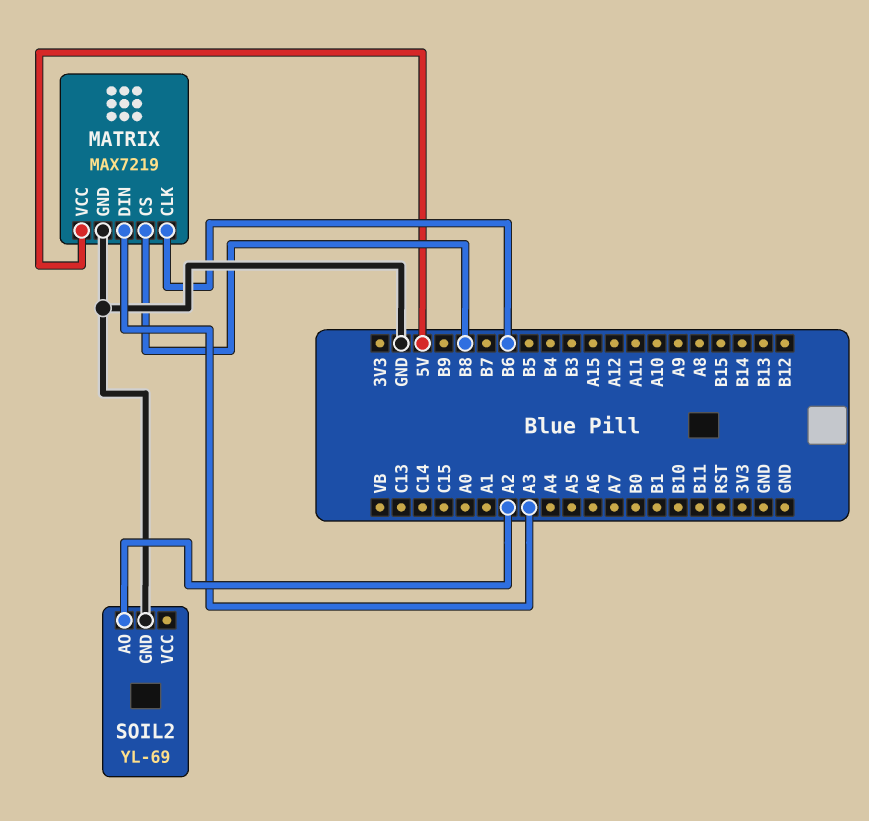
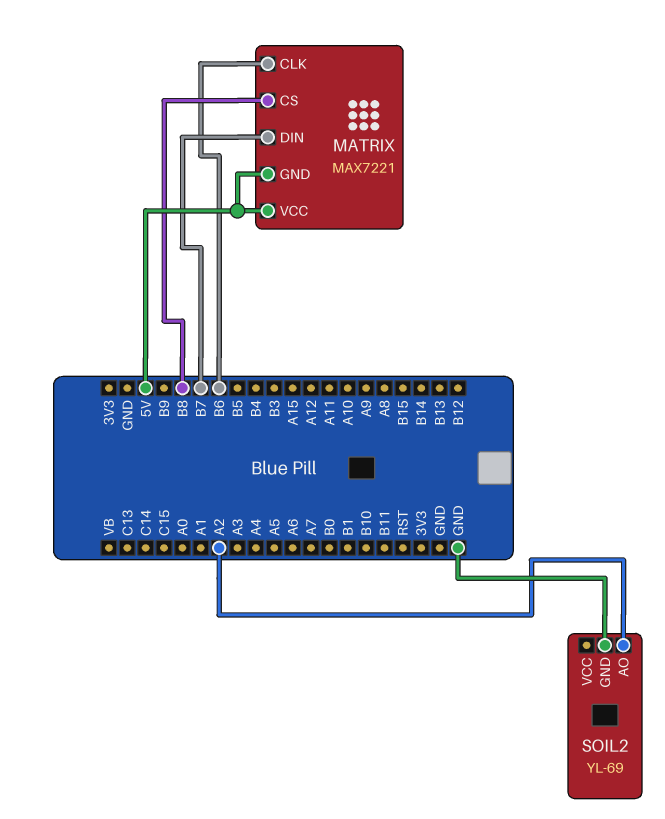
MATRIX: MAX7219 -> MAX7221
MATRIX pin DIN: A3 -> B7
MATRIX pin GND: GND -> 5V

